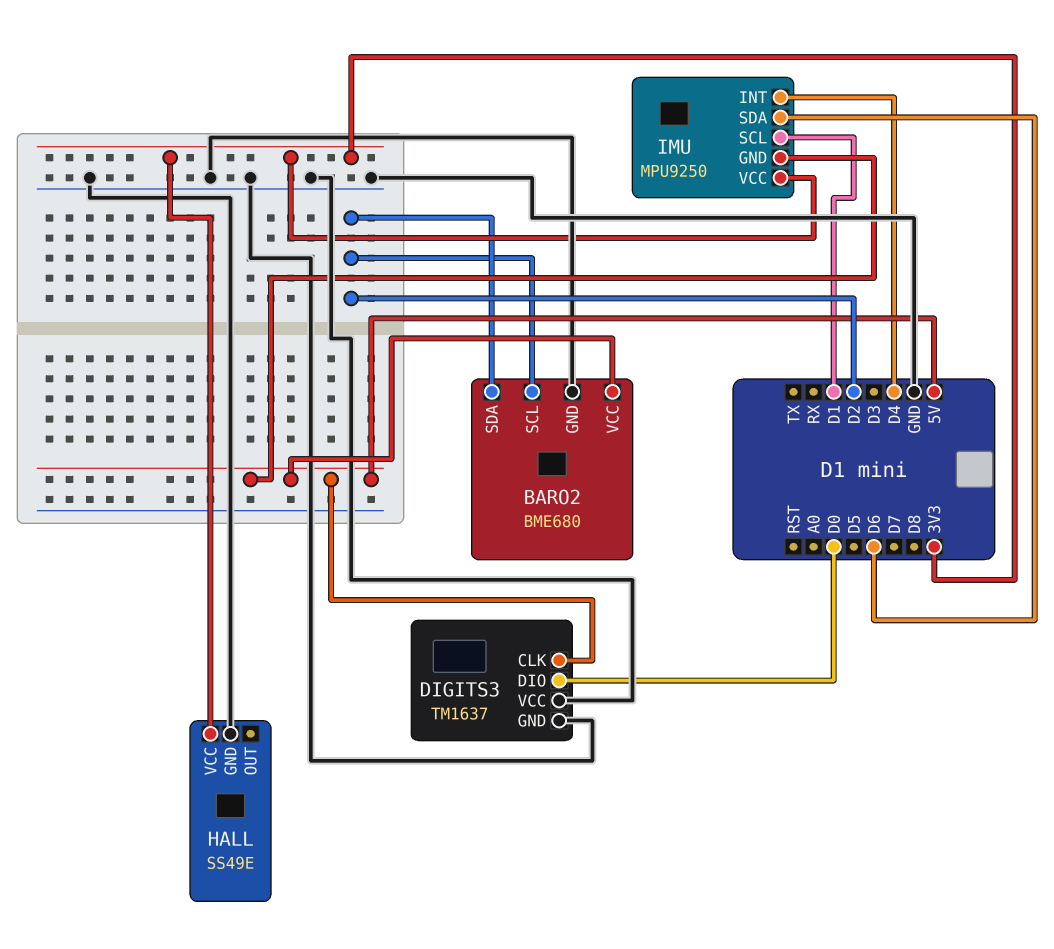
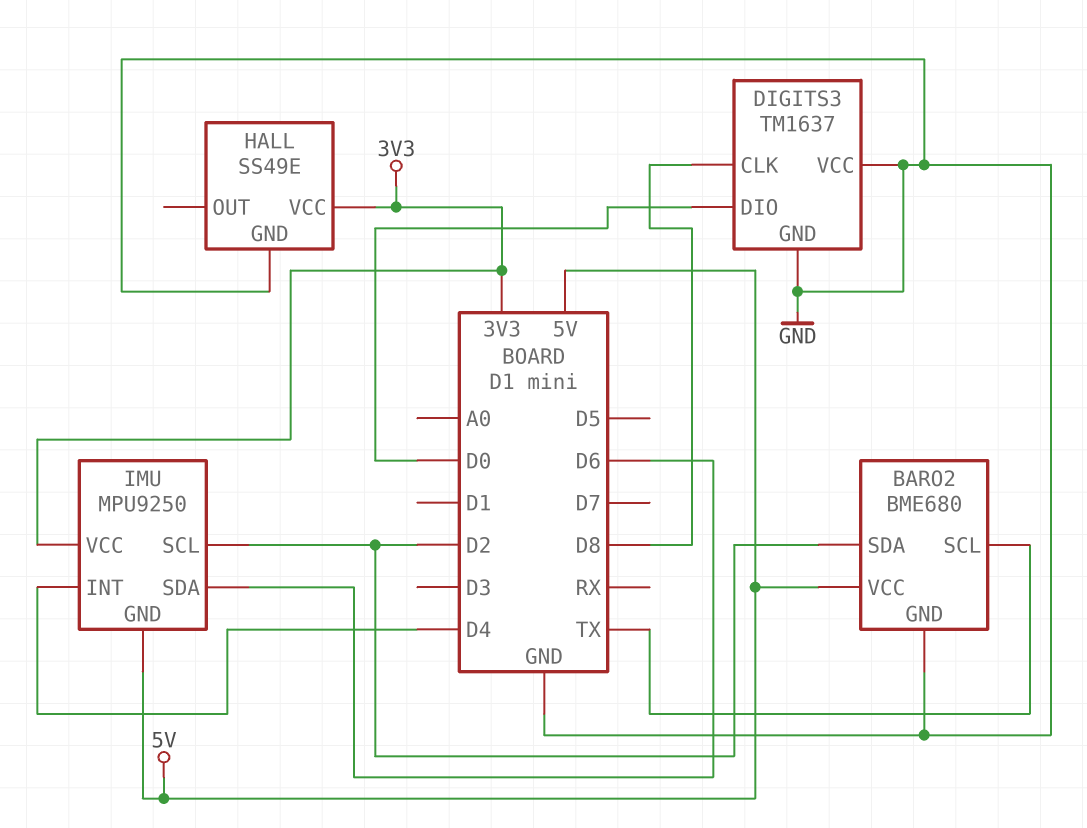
BARO2 pin SCL: D2 -> TX
DIGITS3 pin CLK: 5V -> D8
IMU pin SCL: D1 -> D2

